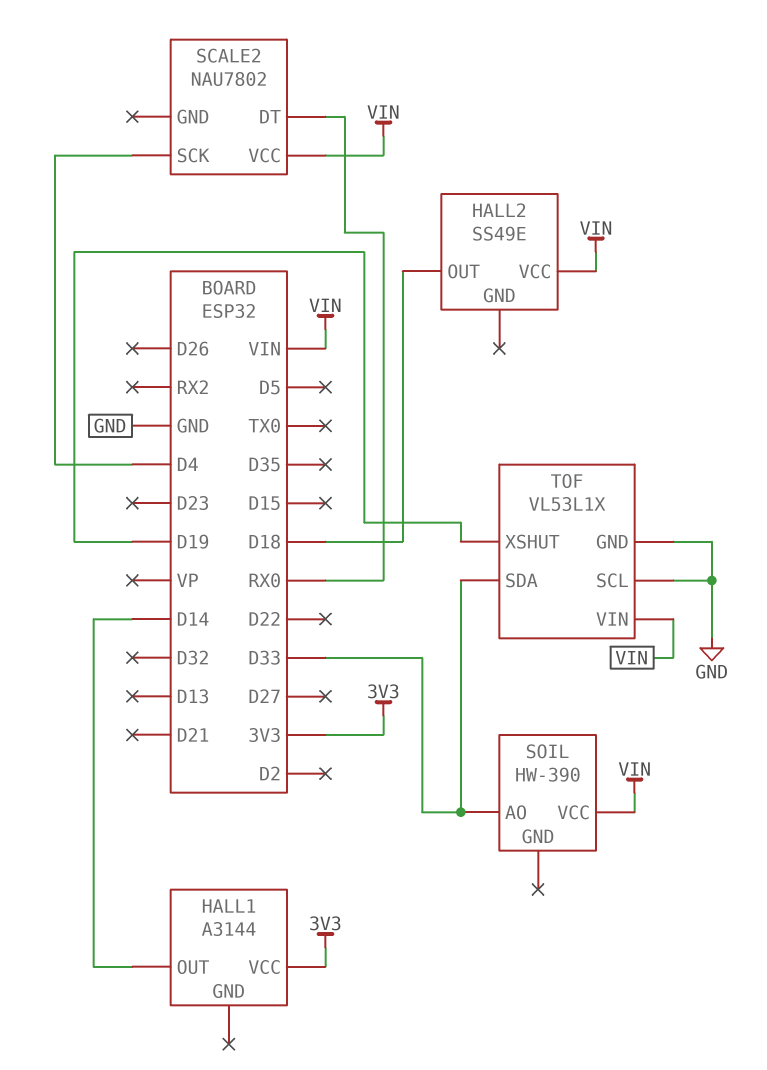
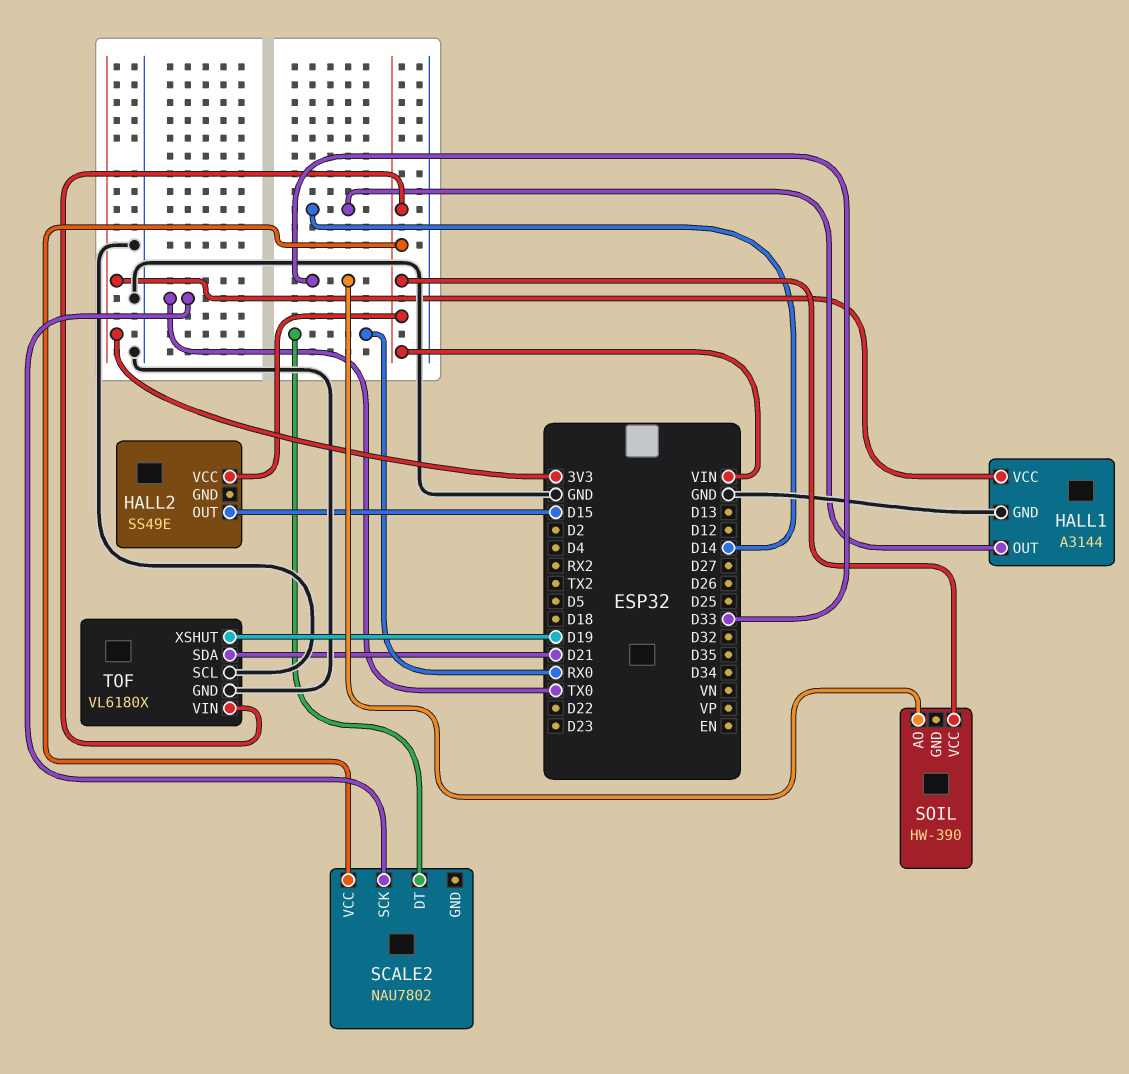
HALL1 pin GND: none -> GND
HALL2 pin OUT: D18 -> D15
SCALE2 pin SCK: D4 -> TX0
TOF: VL53L1X -> VL6180X
TOF pin SDA: D33 -> D21

